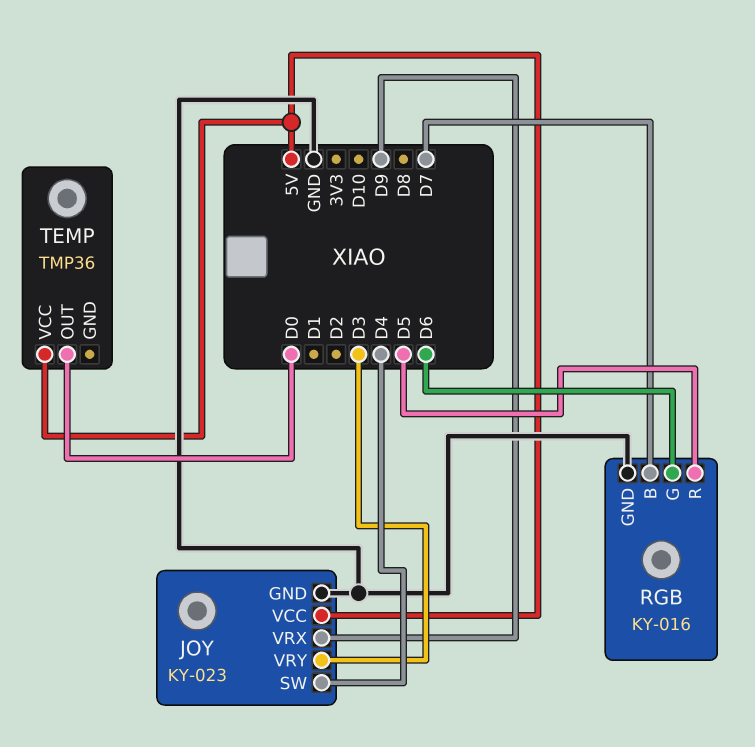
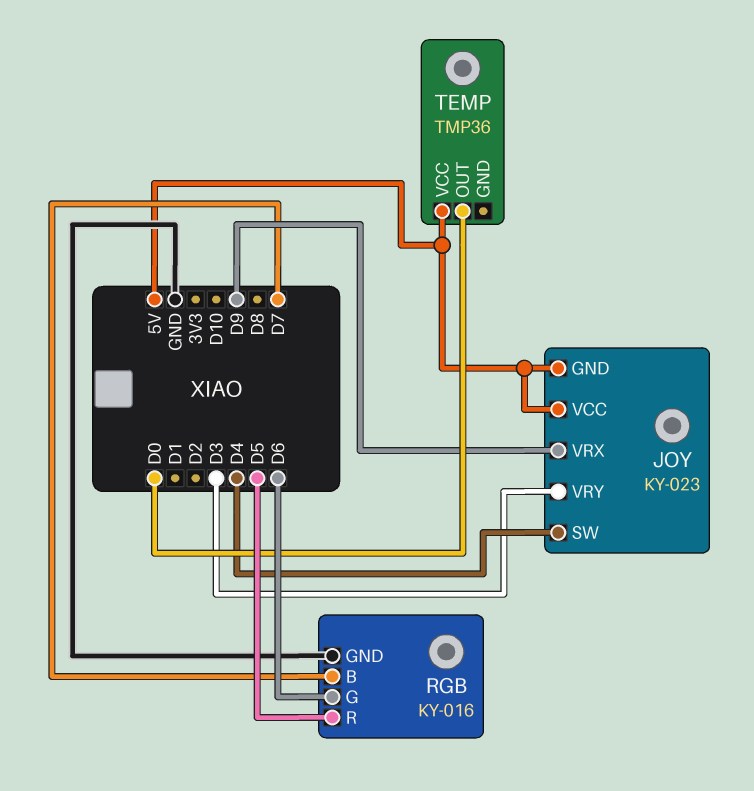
JOY pin GND: GND -> 5V

